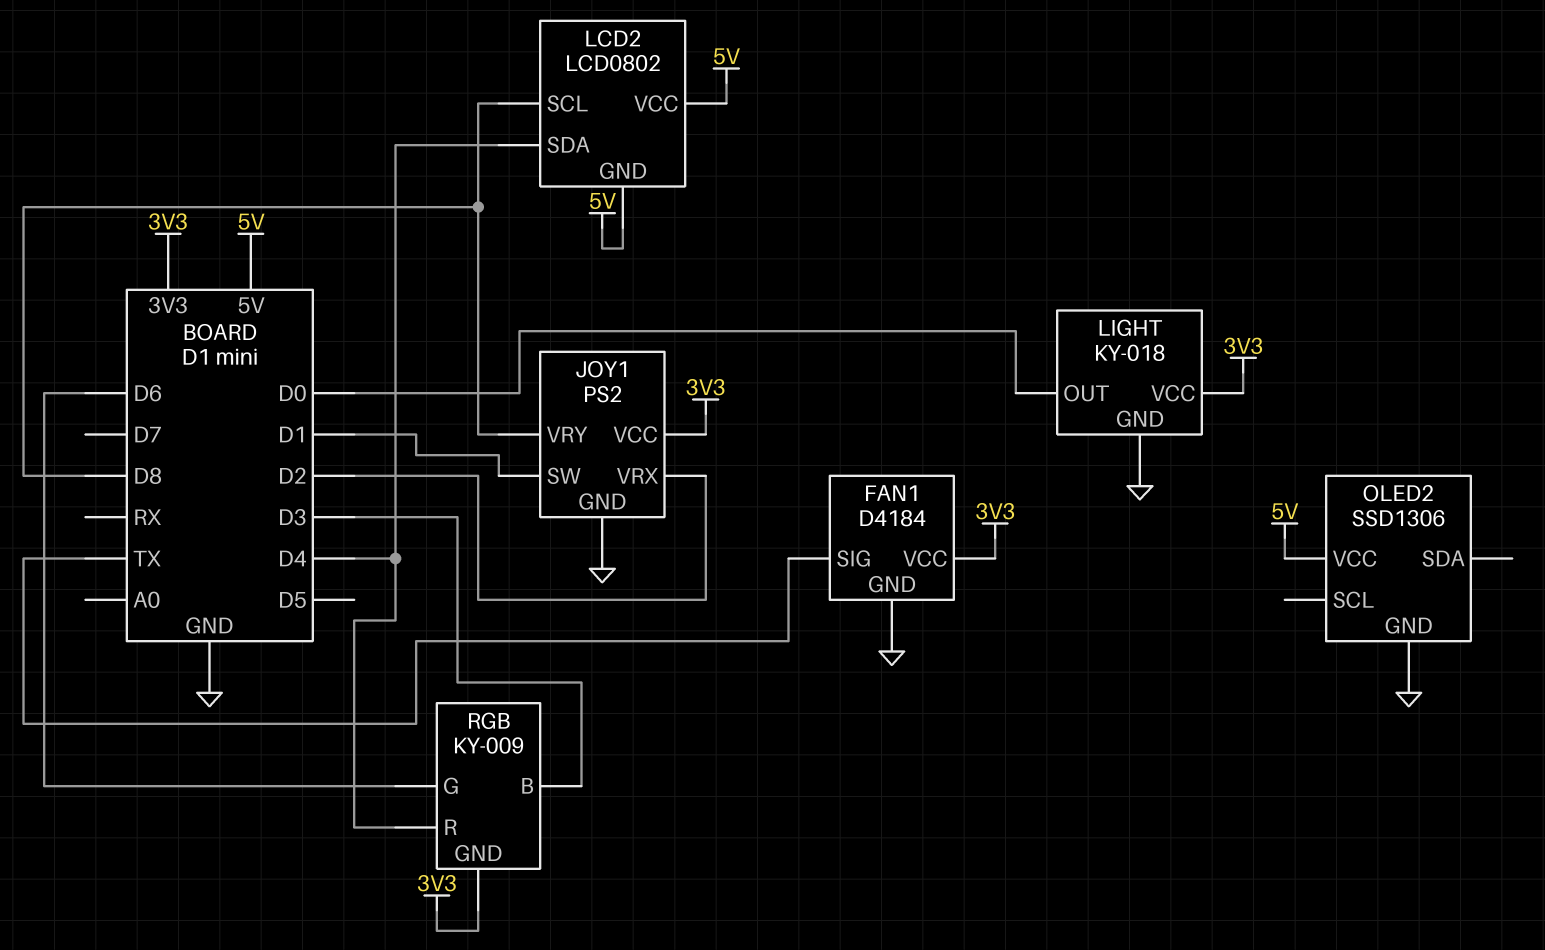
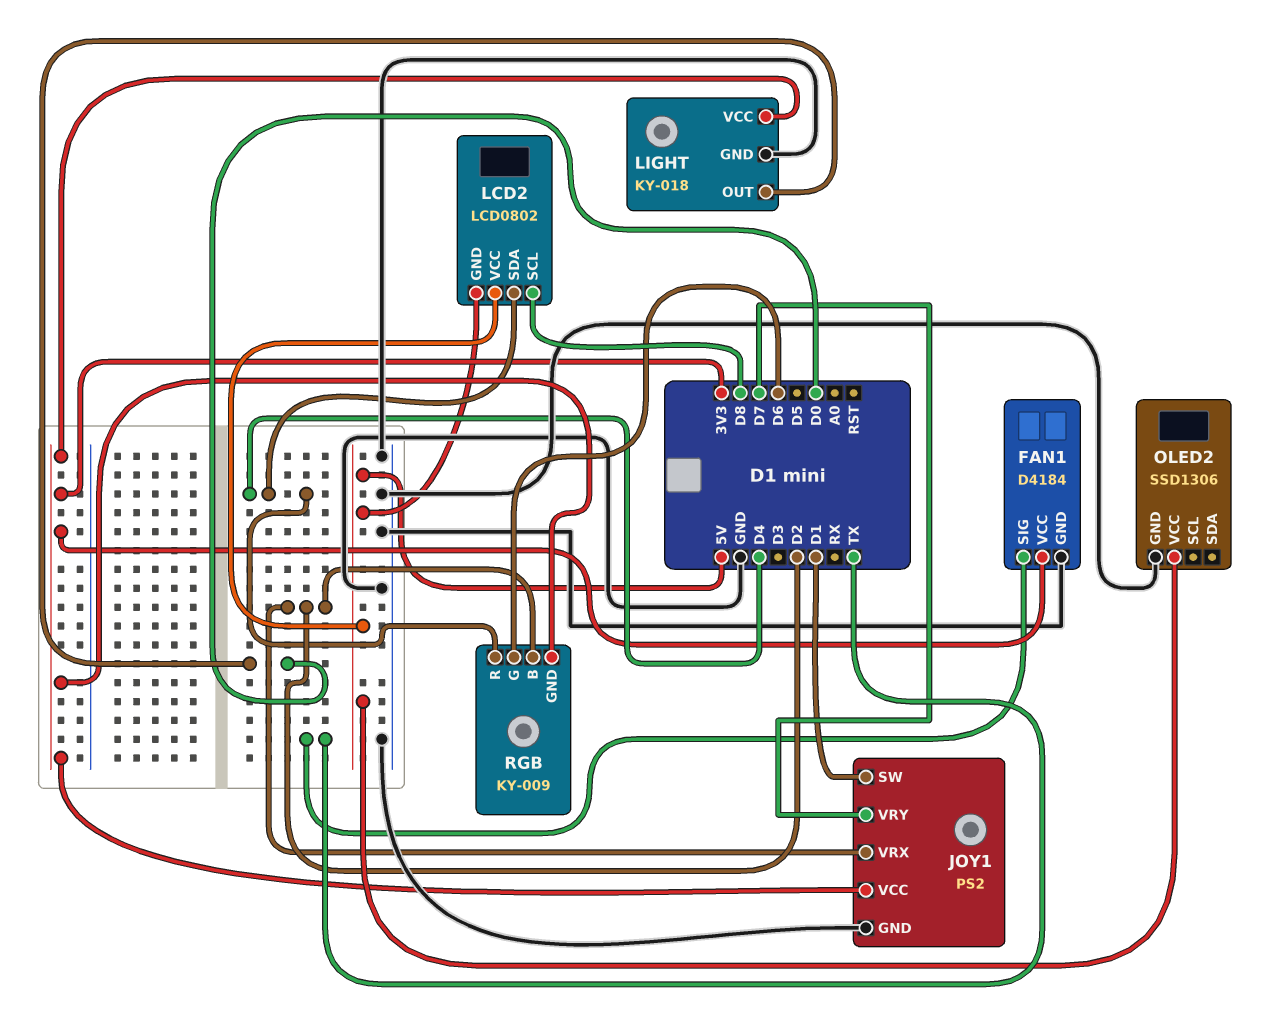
JOY1 pin VRY: D8 -> D7
RGB pin B: D3 -> D2

